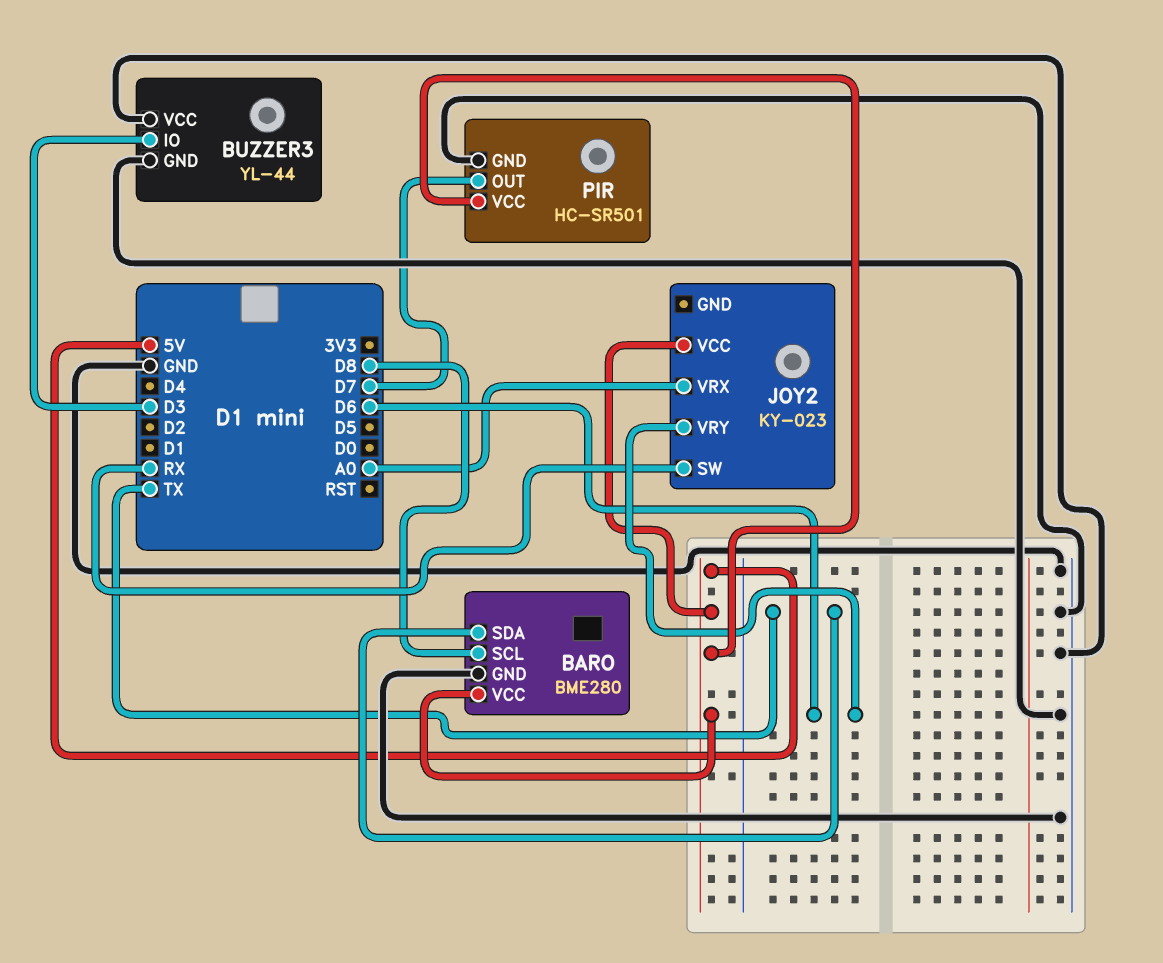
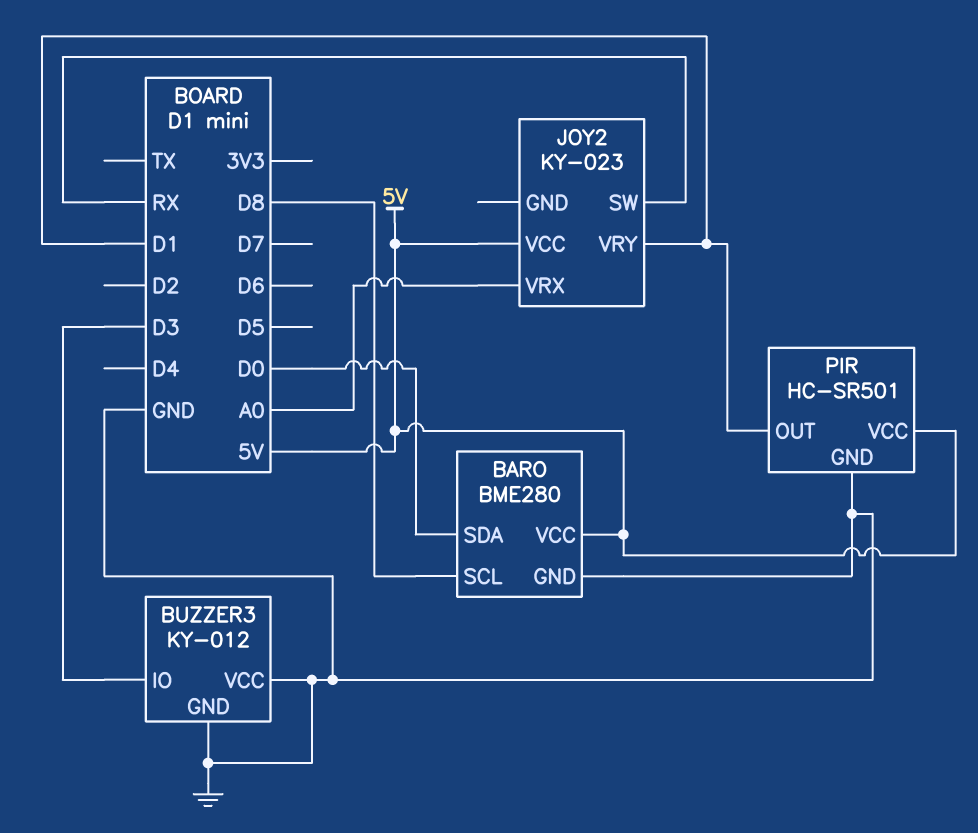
BARO pin SDA: TX -> D0
BUZZER3: YL-44 -> KY-012
JOY2 pin VRY: D6 -> D1
PIR pin OUT: D7 -> D1

